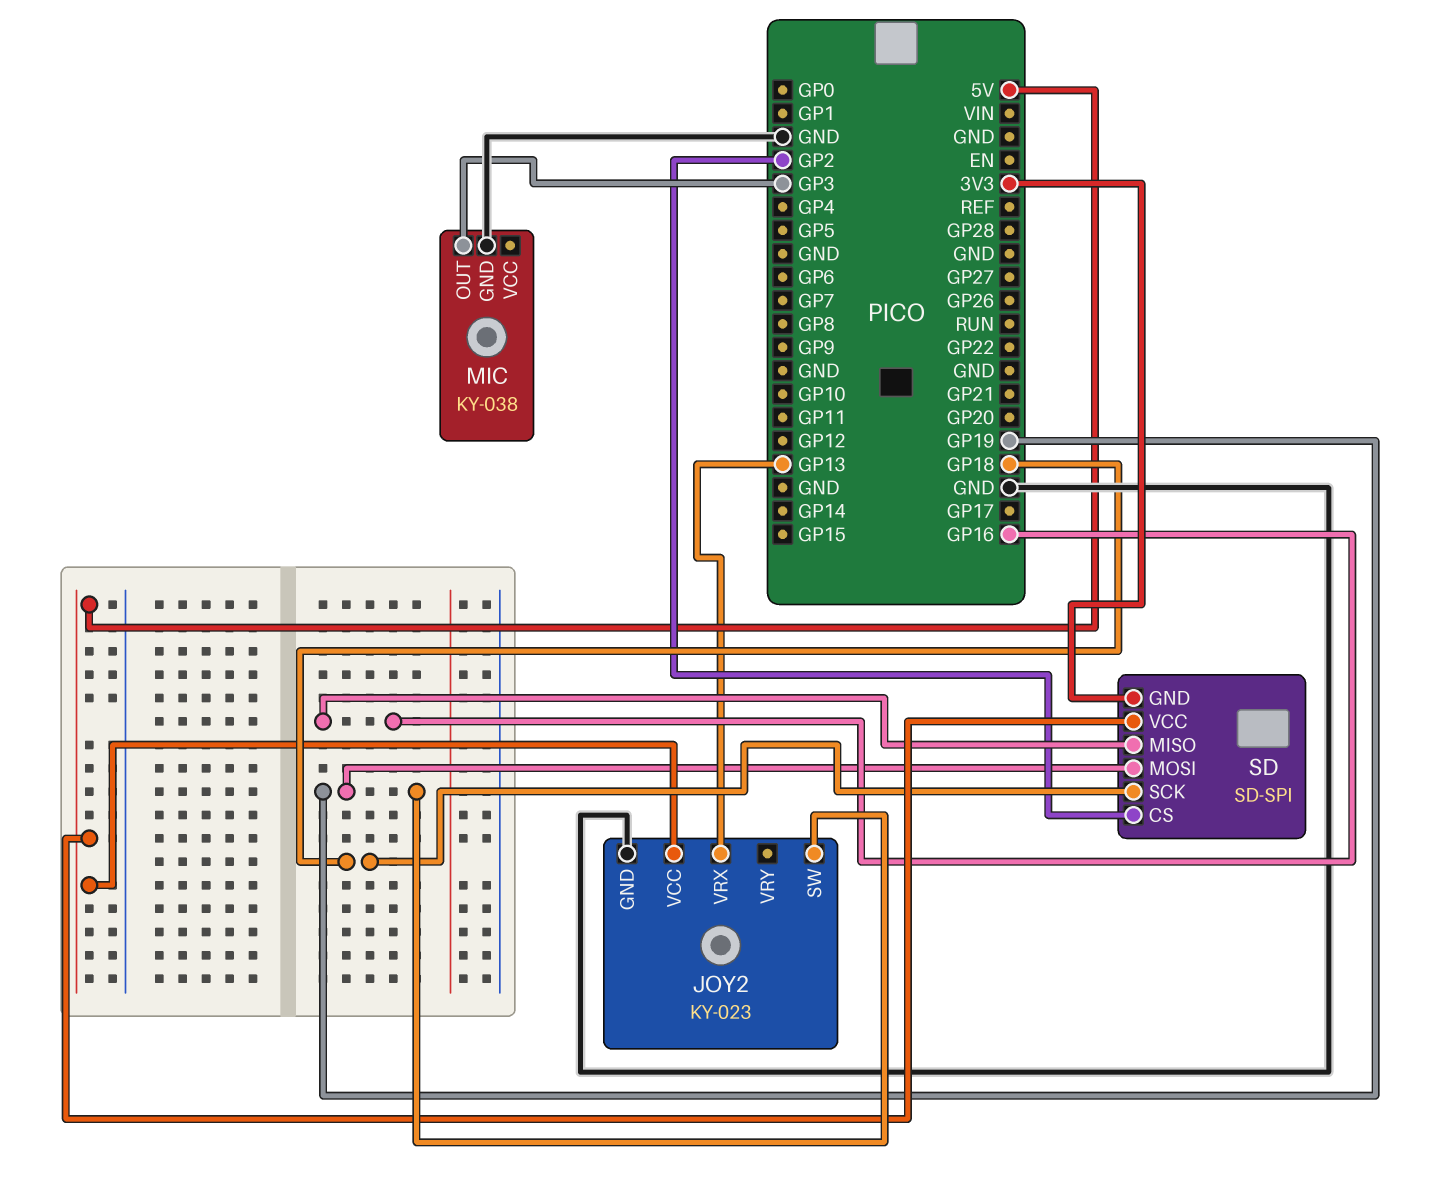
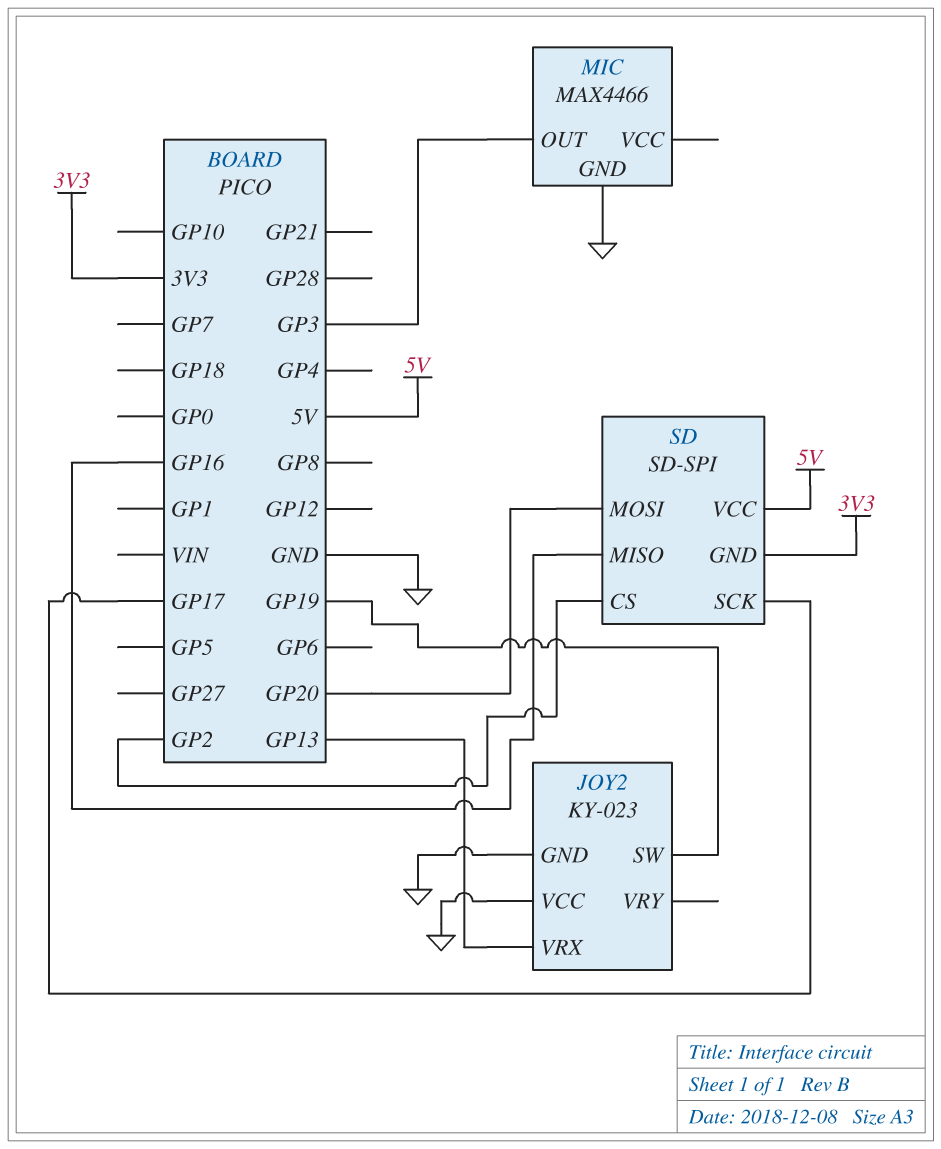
JOY2 pin VCC: 5V -> GND
MIC: KY-038 -> MAX4466
SD pin MOSI: GP19 -> GP20
SD pin SCK: GP18 -> GP17

